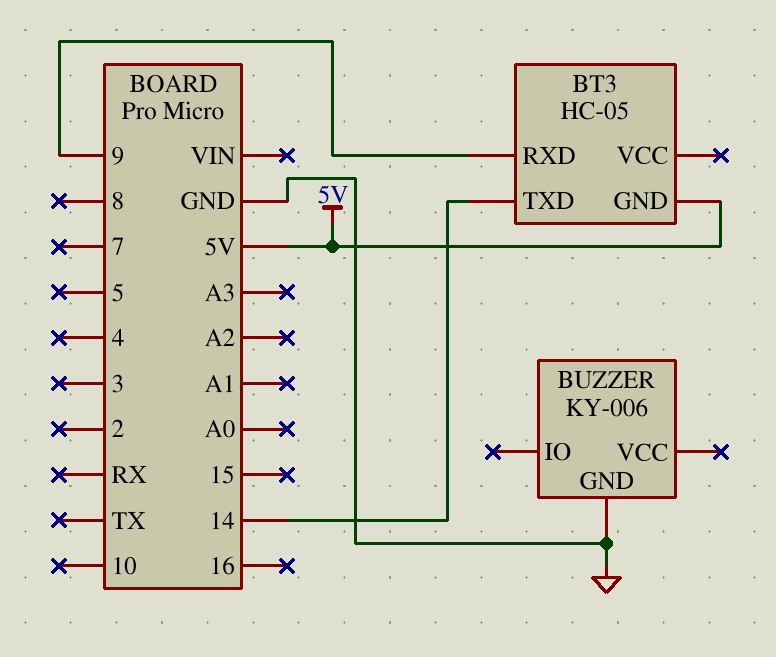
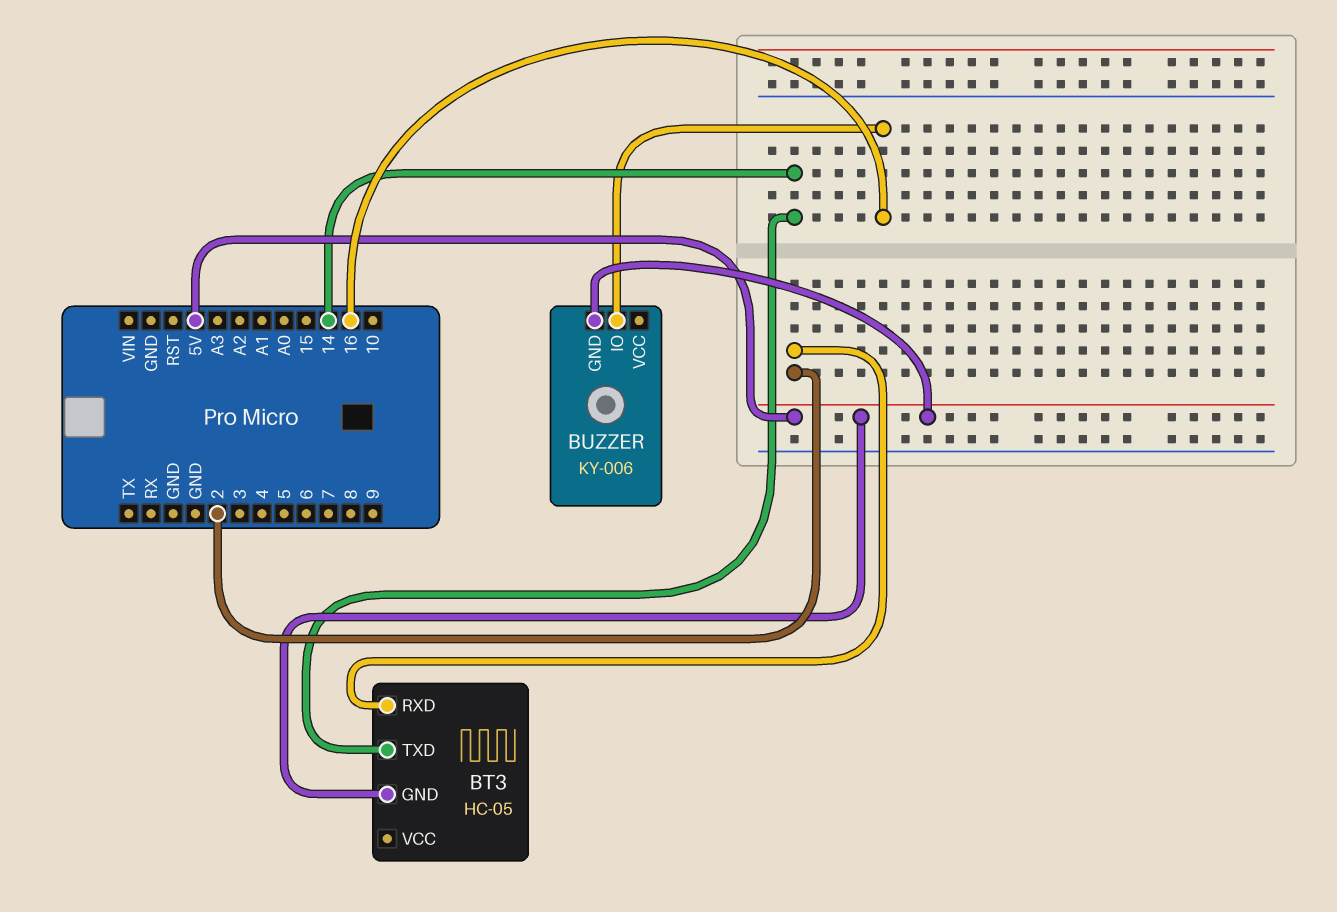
BT3 pin RXD: 9 -> 2
BUZZER pin GND: GND -> 5V
BUZZER pin IO: none -> 16

